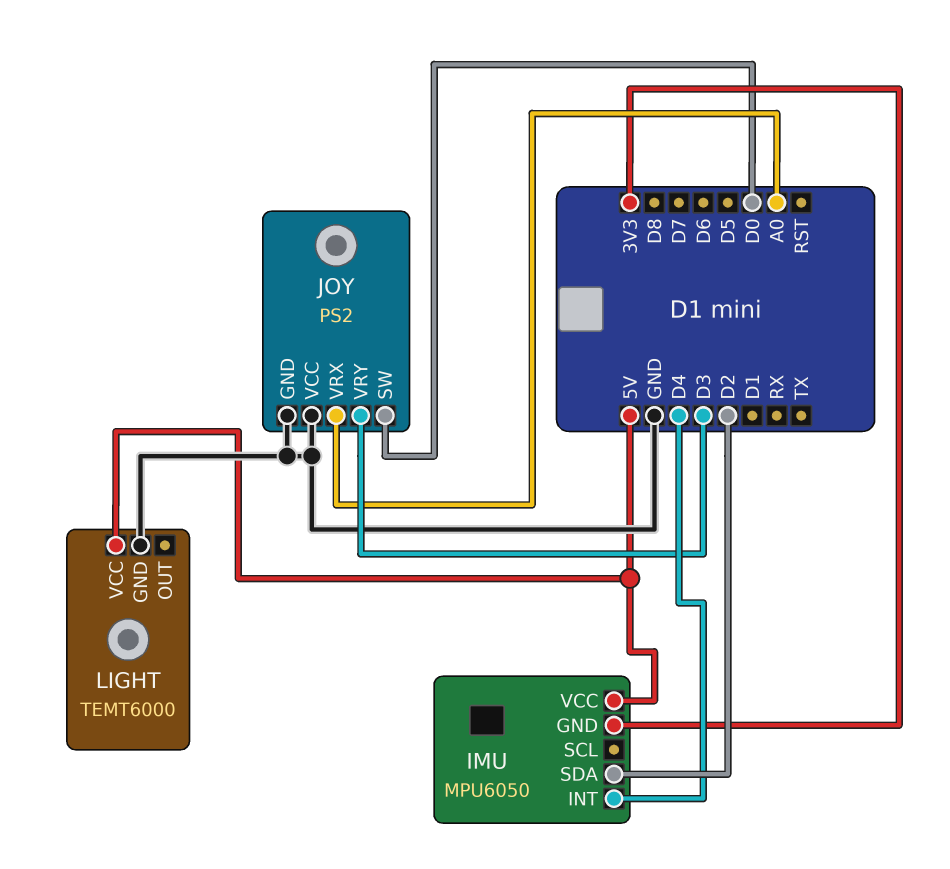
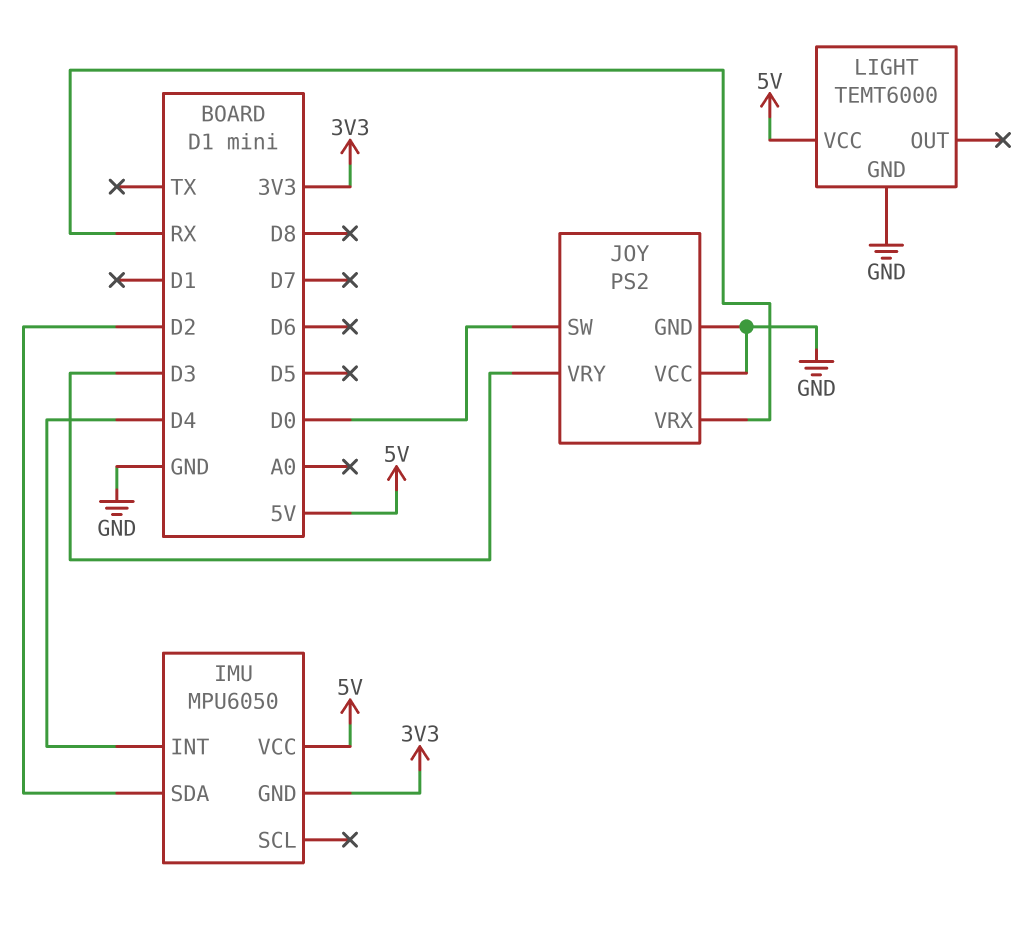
JOY pin VRX: A0 -> RX

